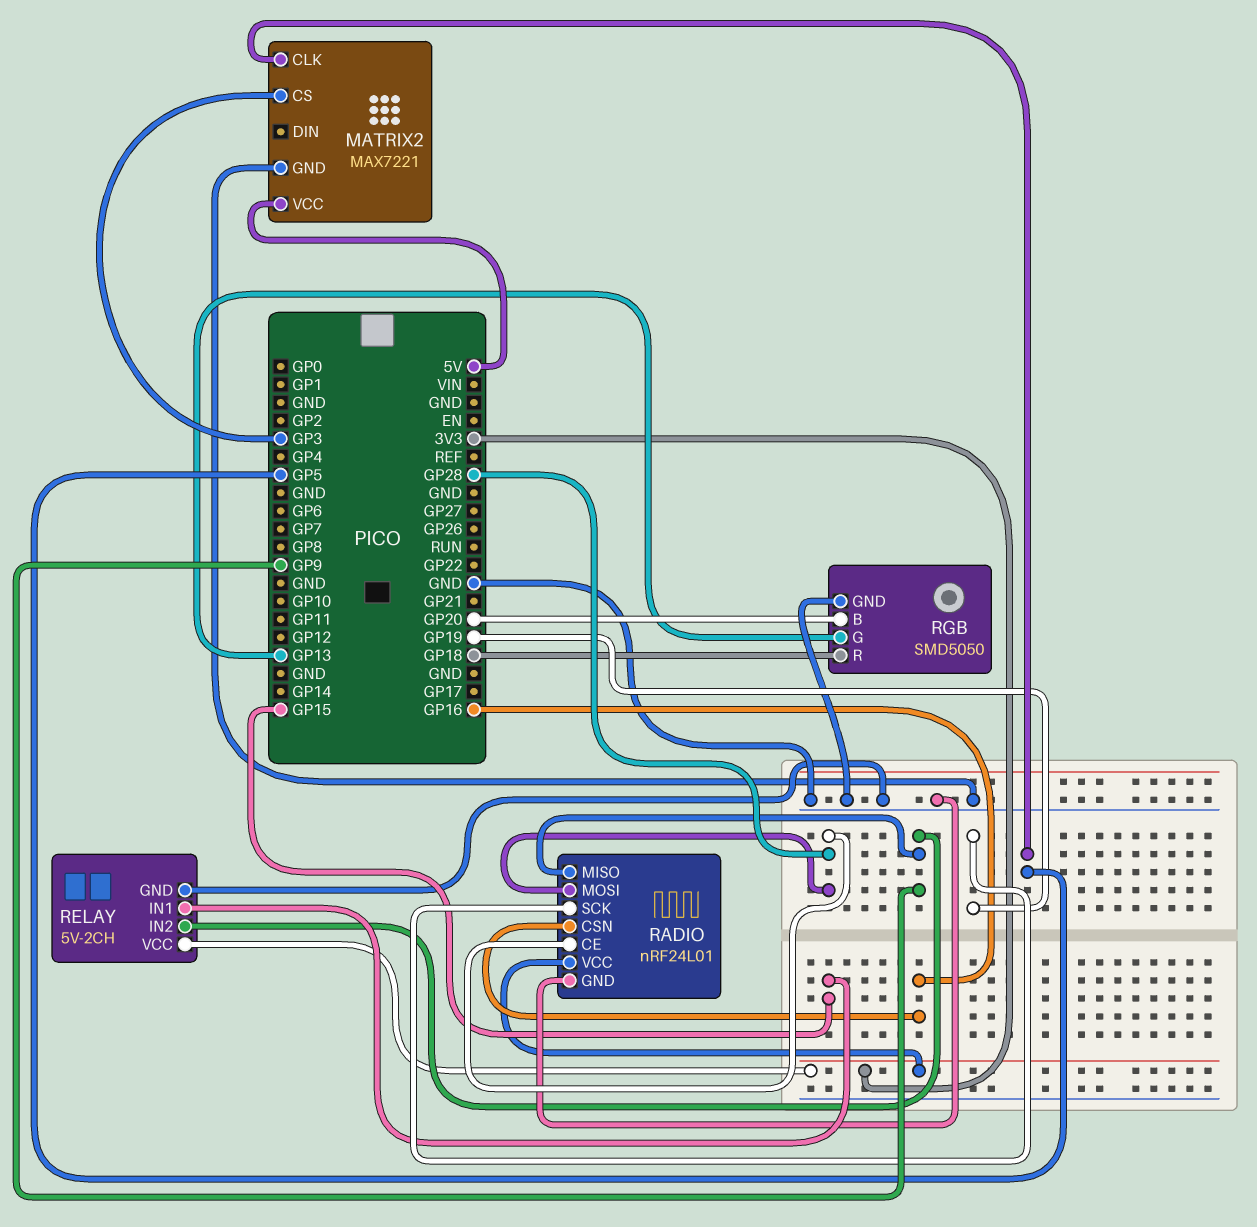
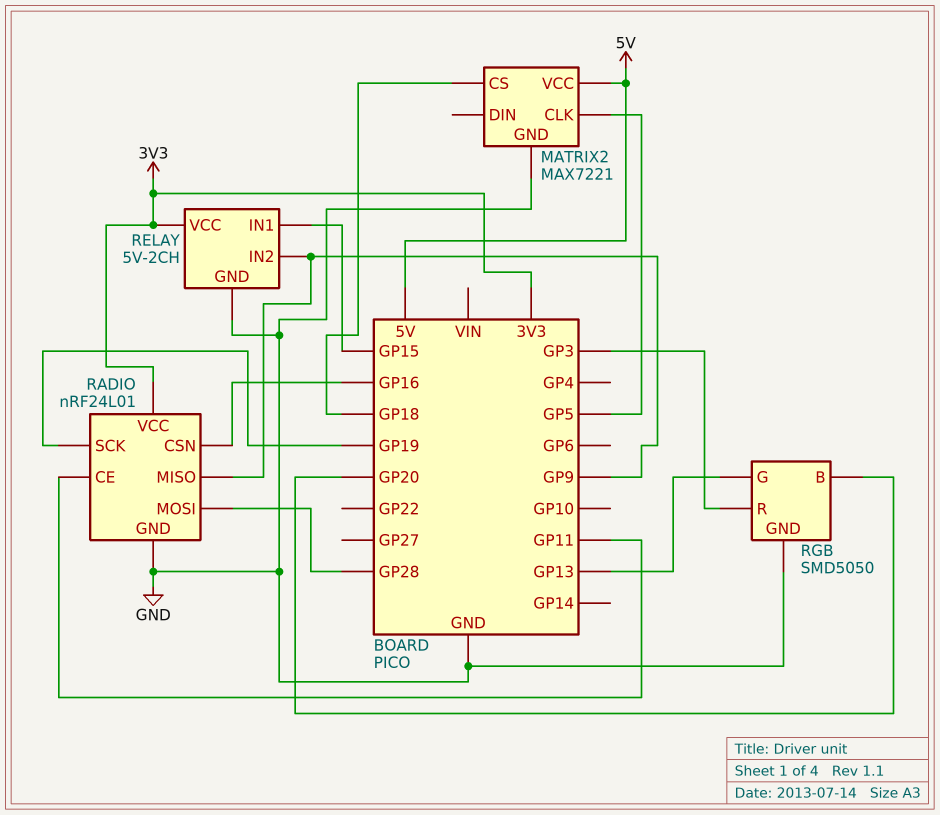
MATRIX2 pin CS: GP3 -> GP18
RADIO pin CE: GP28 -> GP11
RGB pin R: GP18 -> GP3

